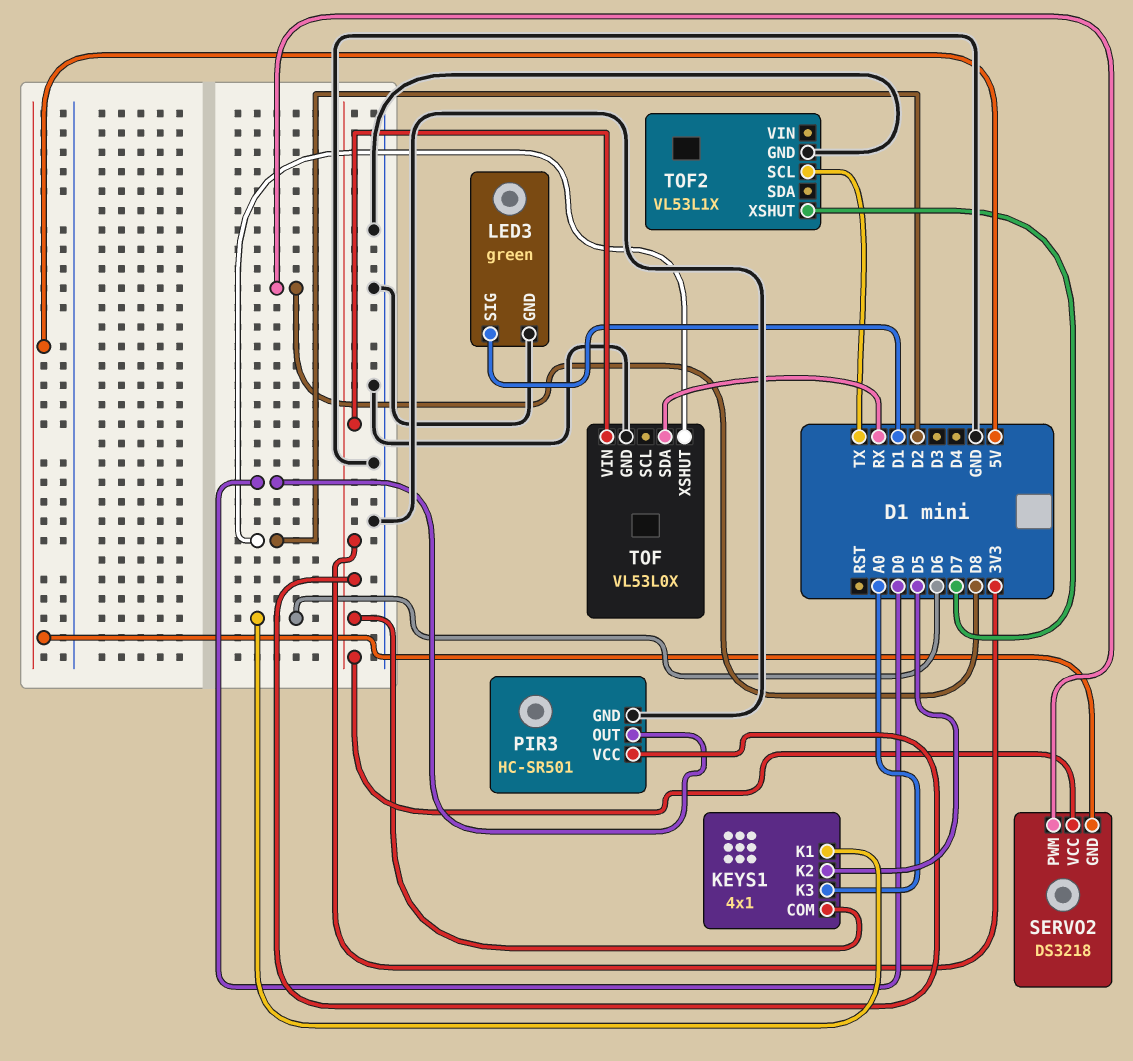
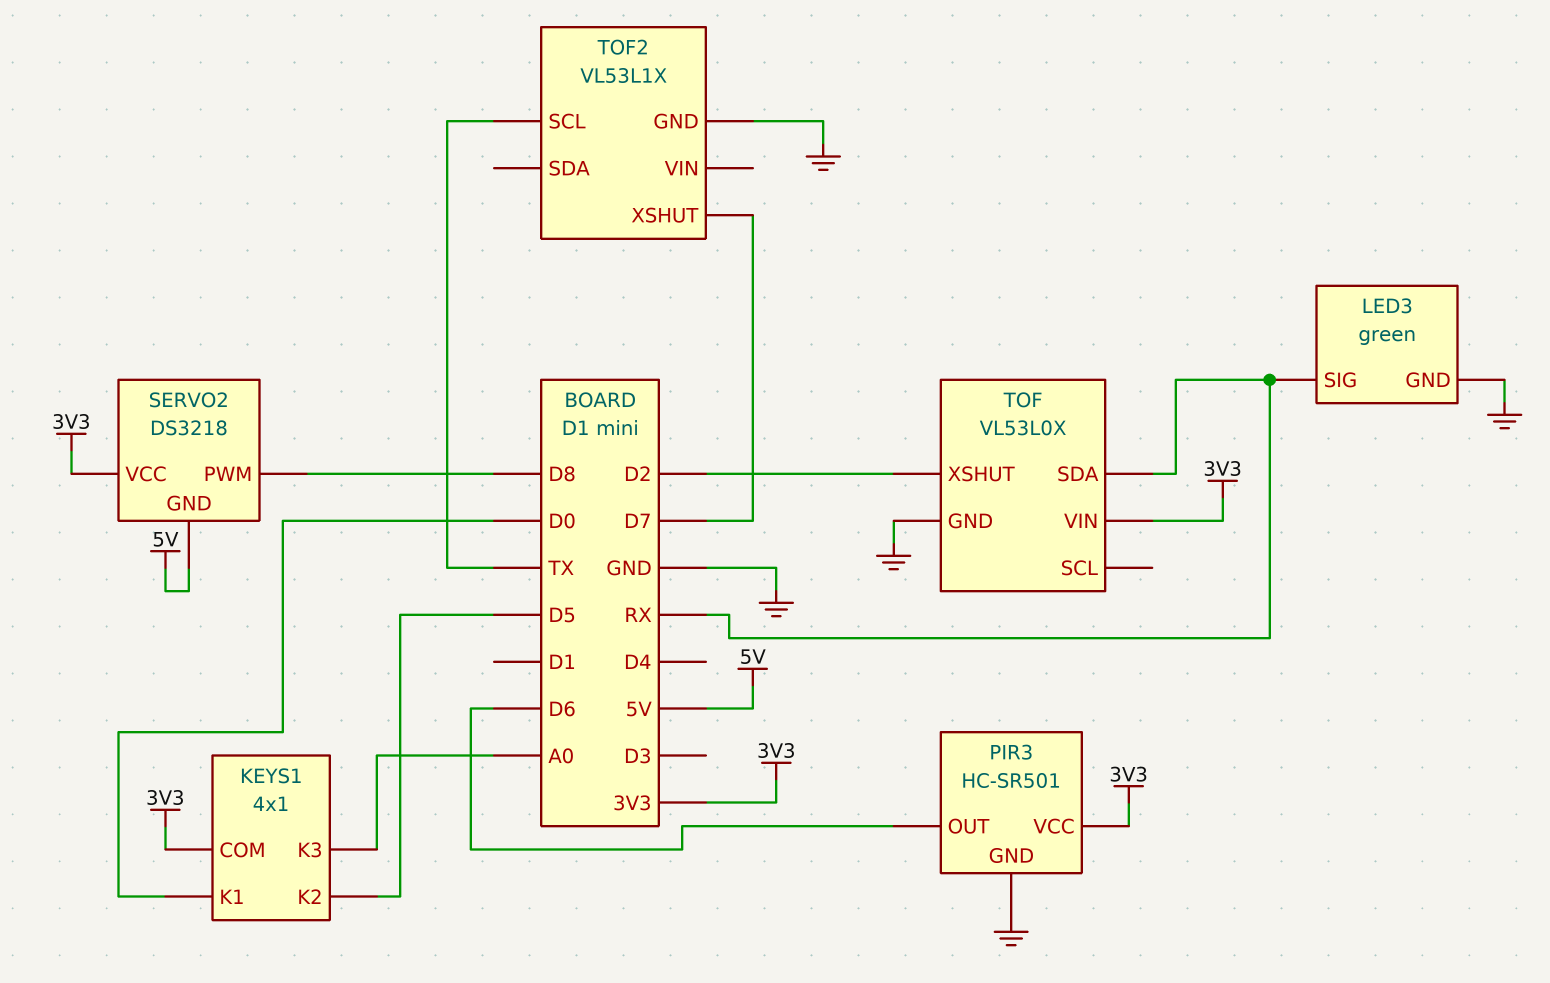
KEYS1 pin K1: D6 -> D0
LED3 pin SIG: D1 -> RX
PIR3 pin OUT: D0 -> D6

